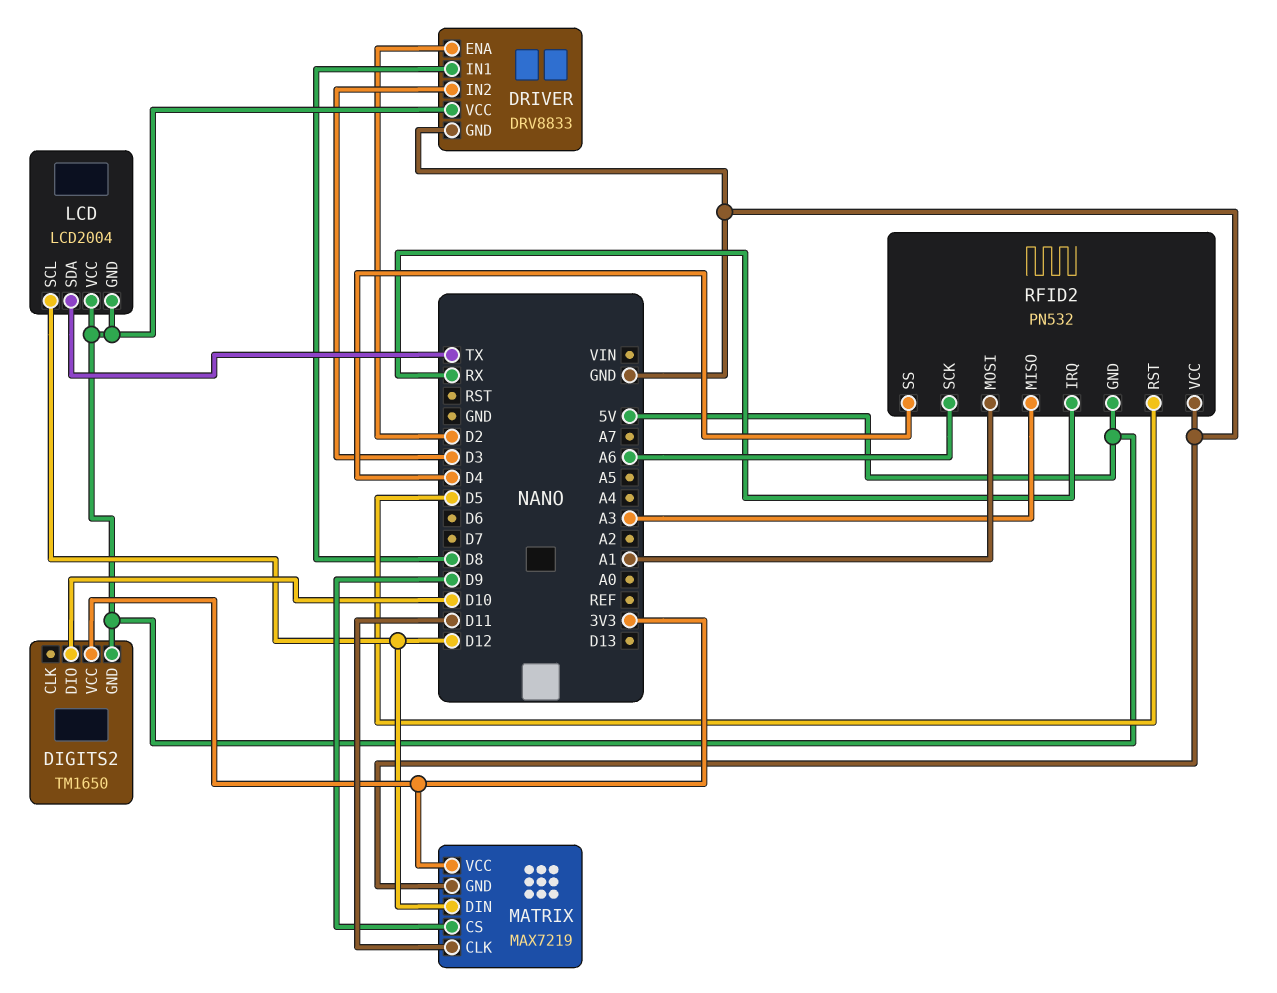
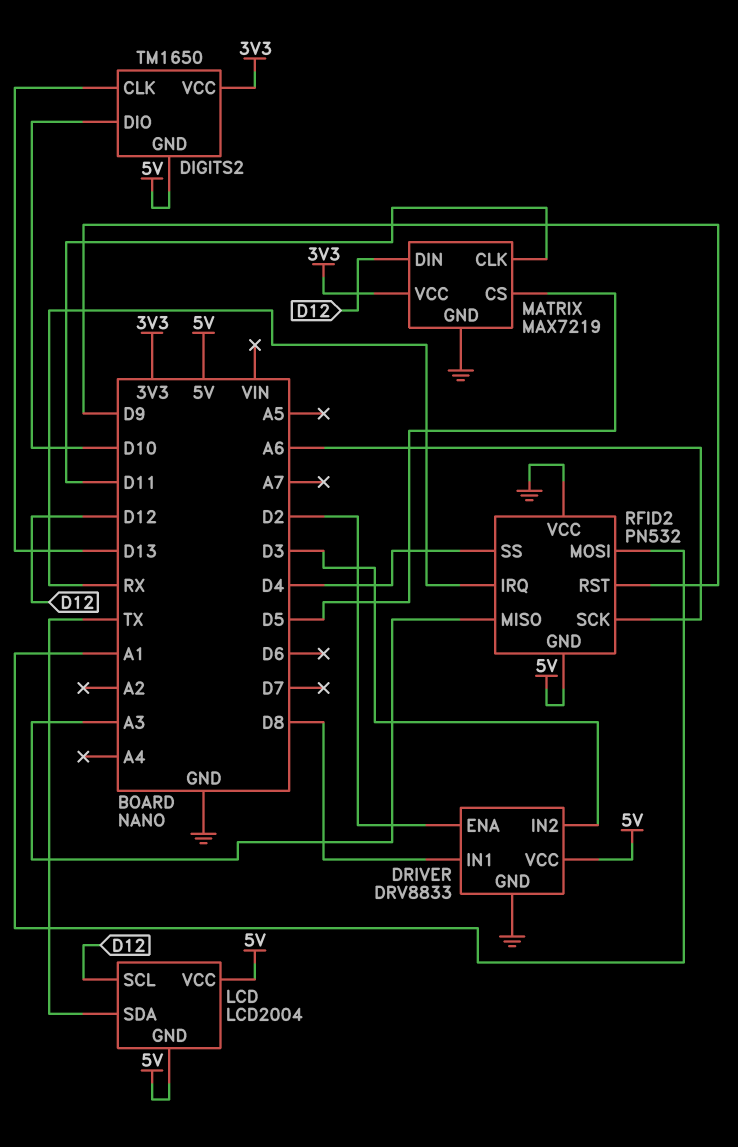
DIGITS2 pin CLK: none -> D13
MATRIX pin CS: D9 -> D5
RFID2 pin RST: D5 -> D9

